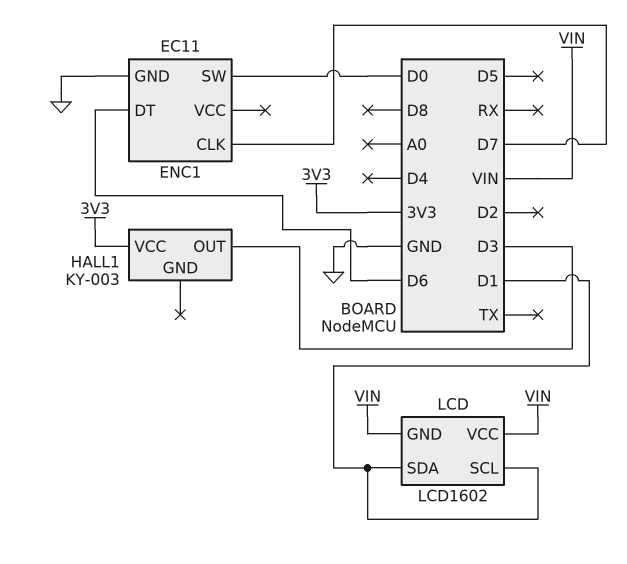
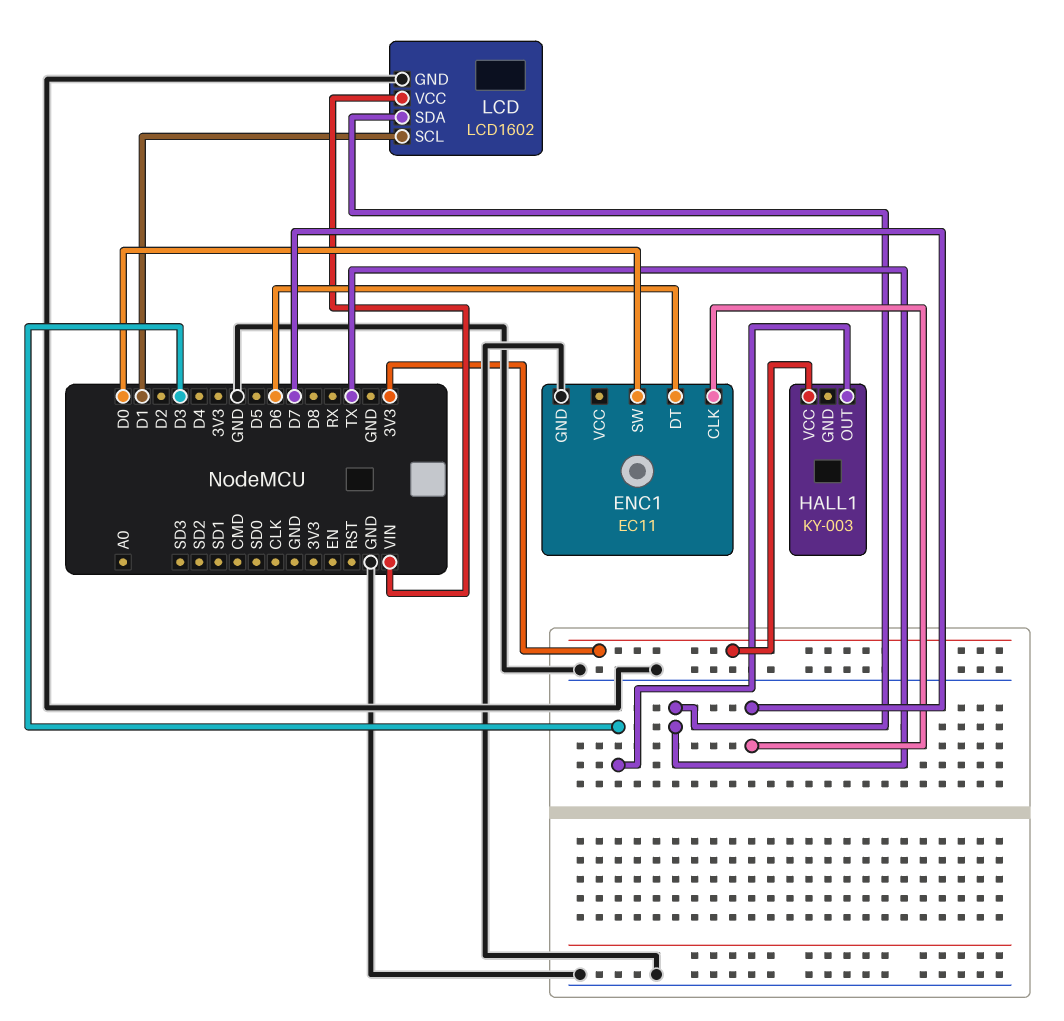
LCD pin GND: VIN -> GND
LCD pin SDA: D1 -> TX

